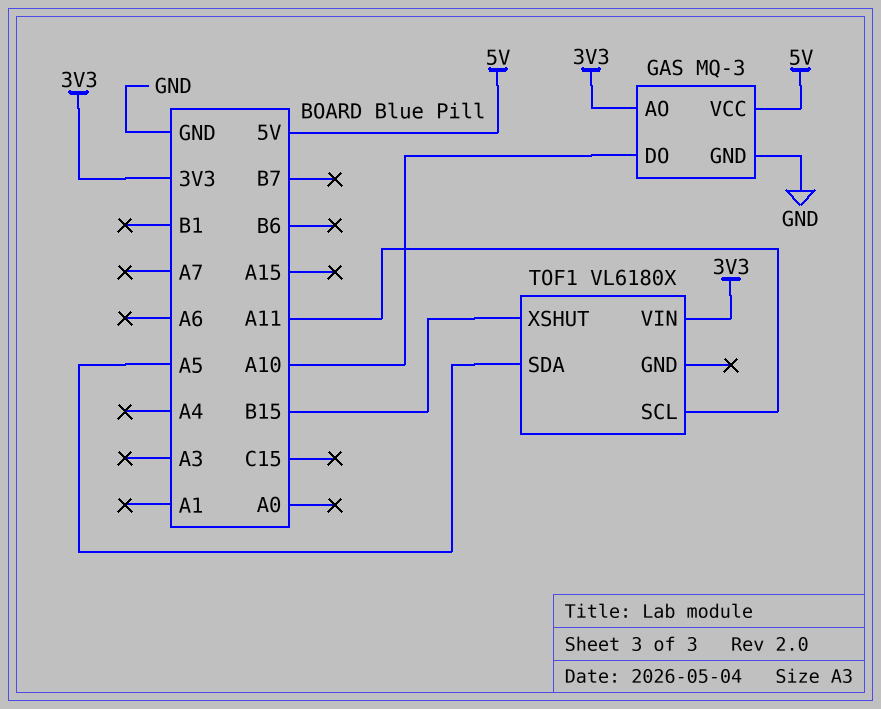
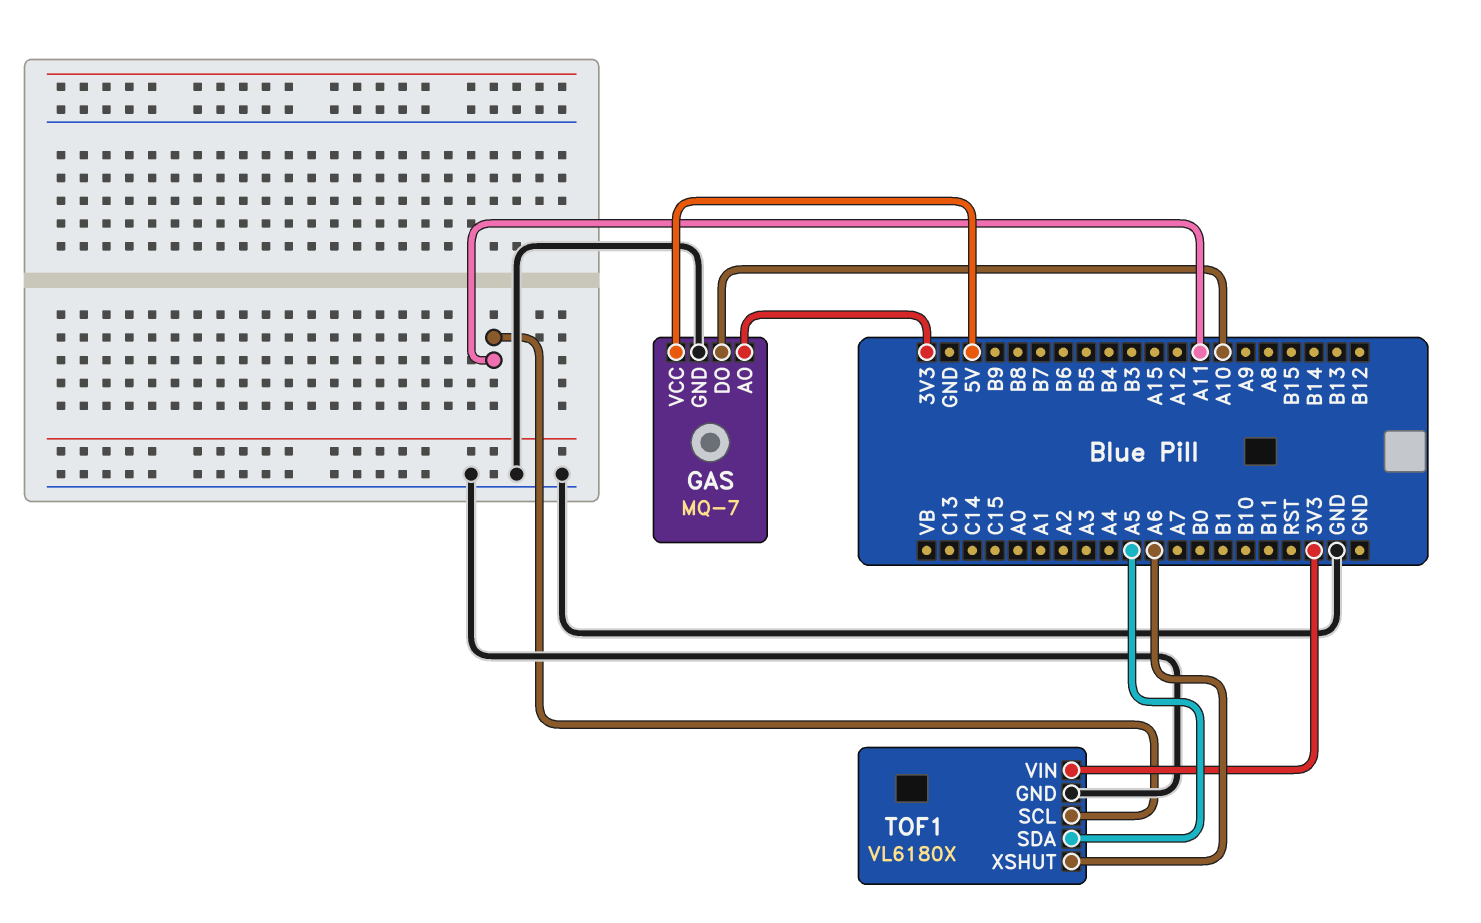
GAS: MQ-3 -> MQ-7
TOF1 pin GND: none -> GND
TOF1 pin XSHUT: B15 -> A6

